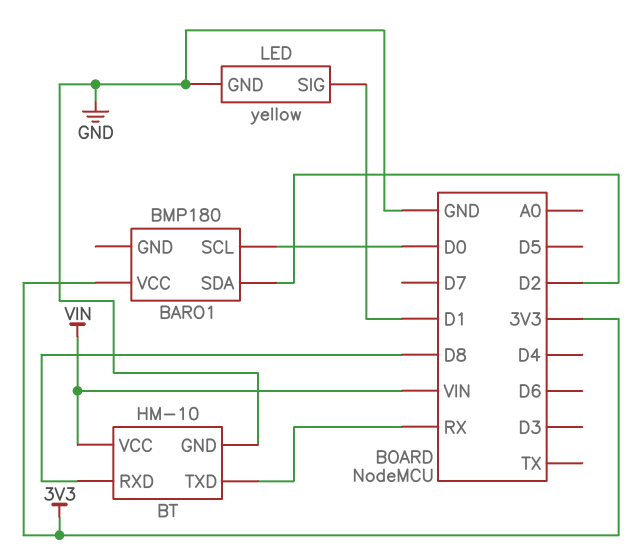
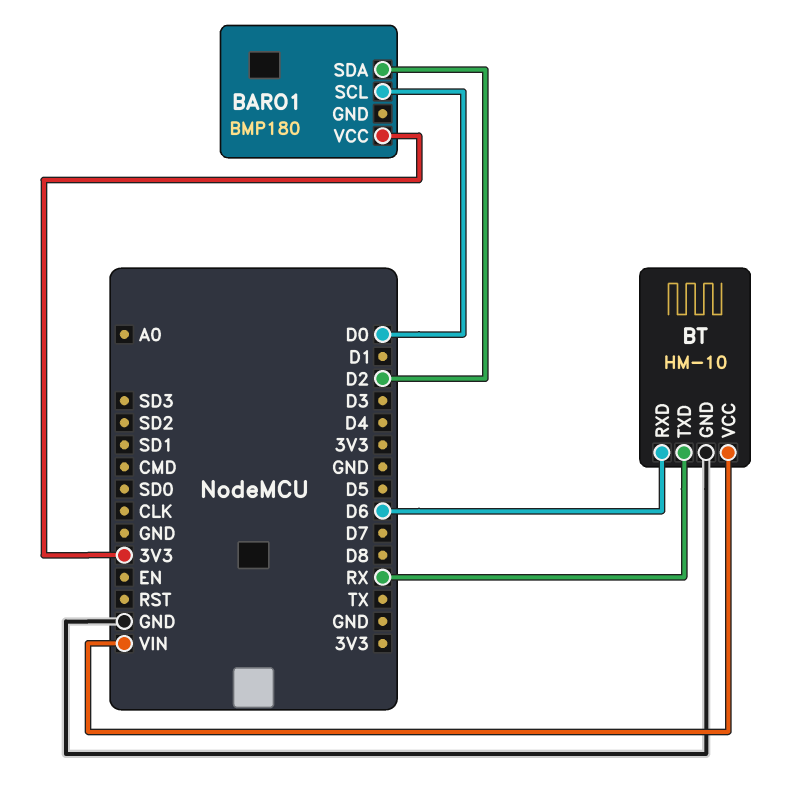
BT pin RXD: D8 -> D6
LED: yellow -> none
LED pin GND: GND -> none
LED pin SIG: D1 -> none

